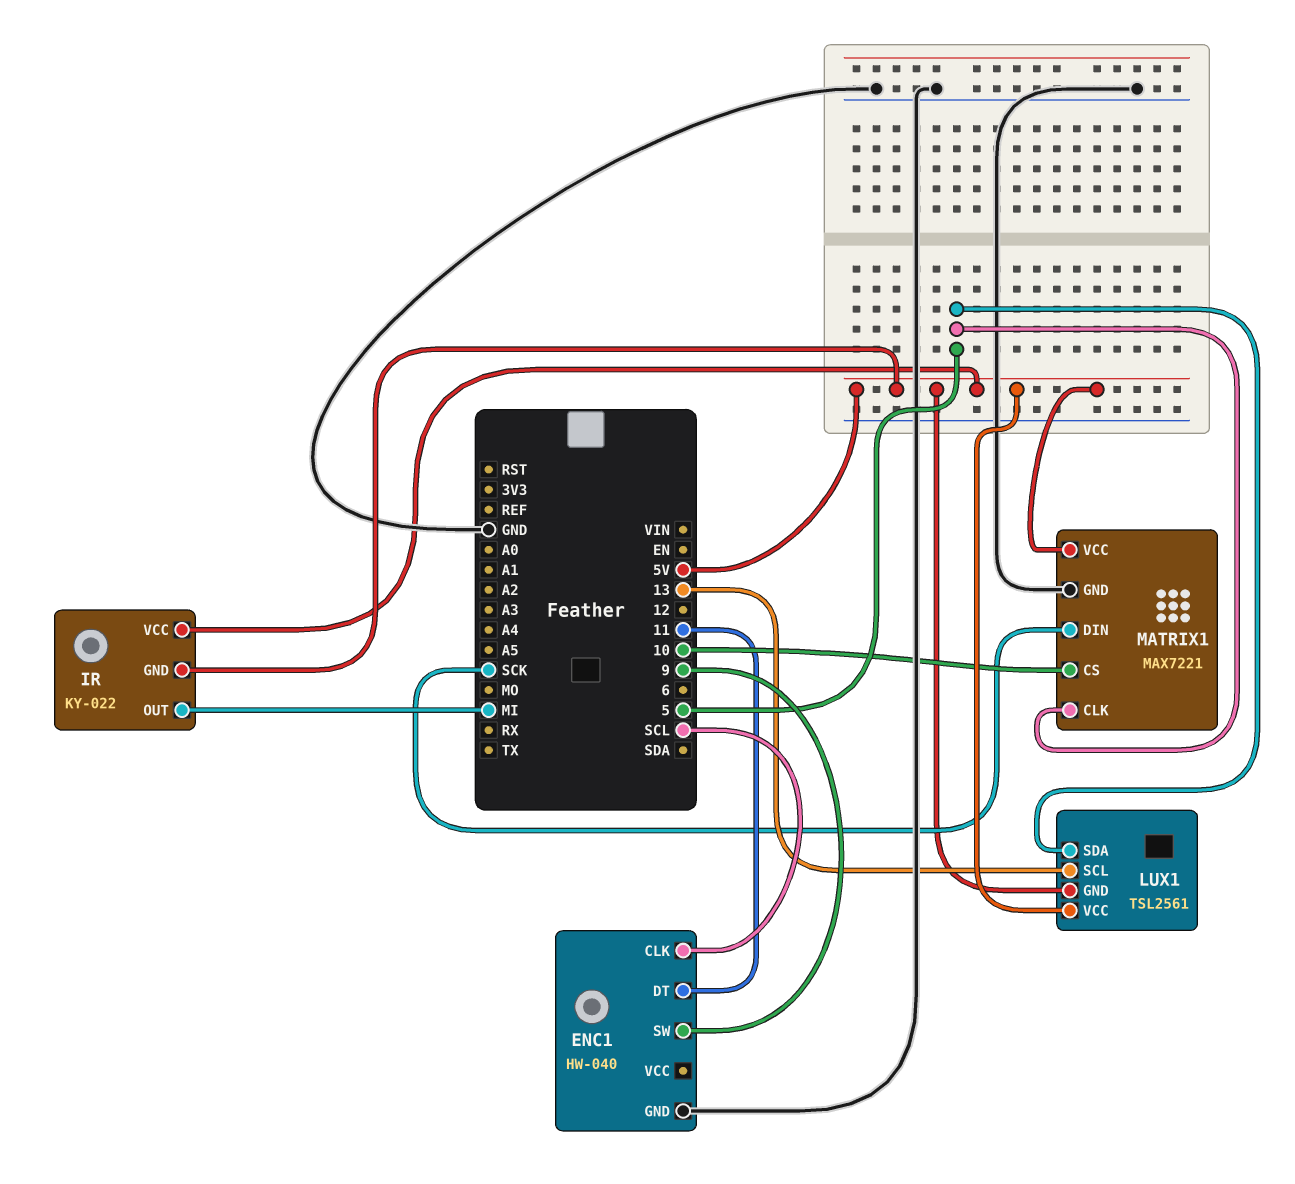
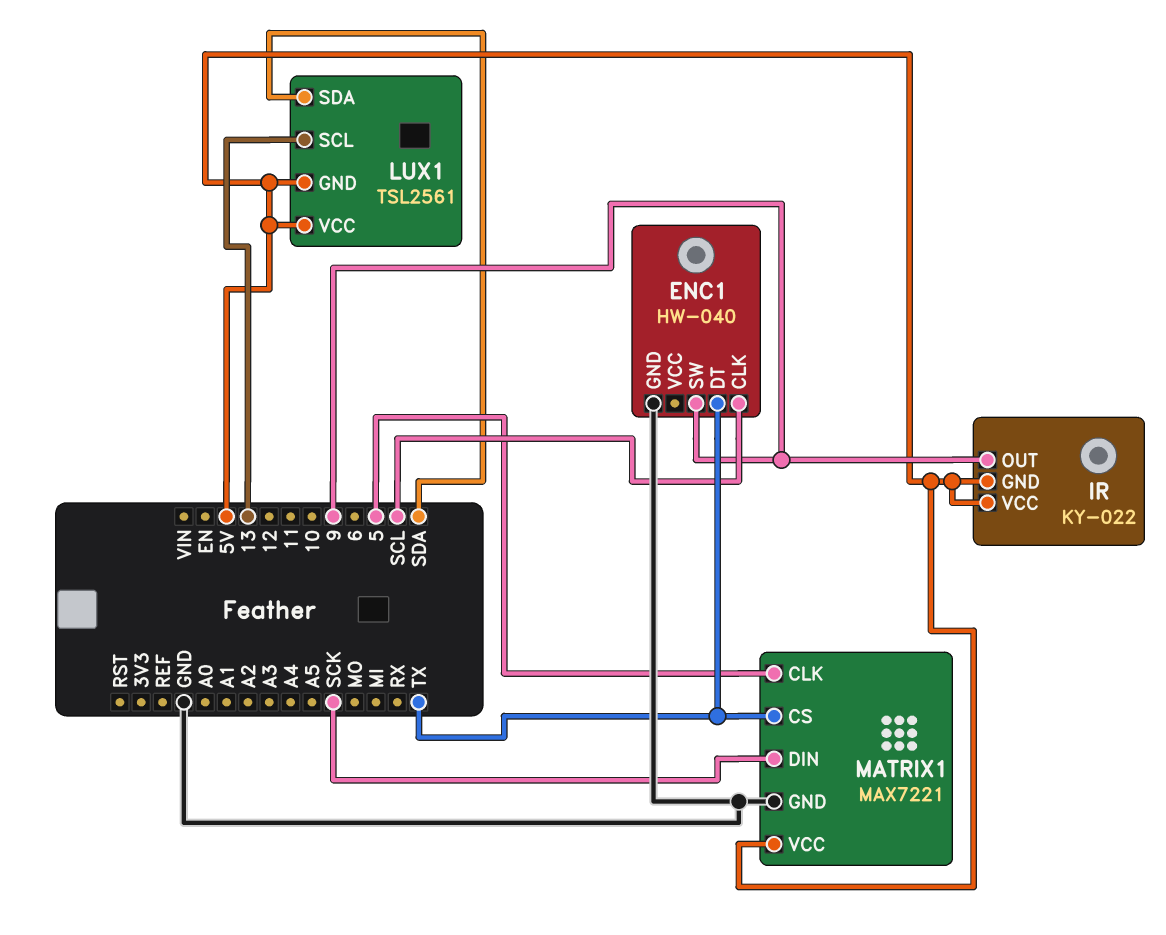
ENC1 pin DT: 11 -> TX
IR pin OUT: MI -> 9
LUX1 pin SDA: 5 -> SDA
MATRIX1 pin CS: 10 -> TX

